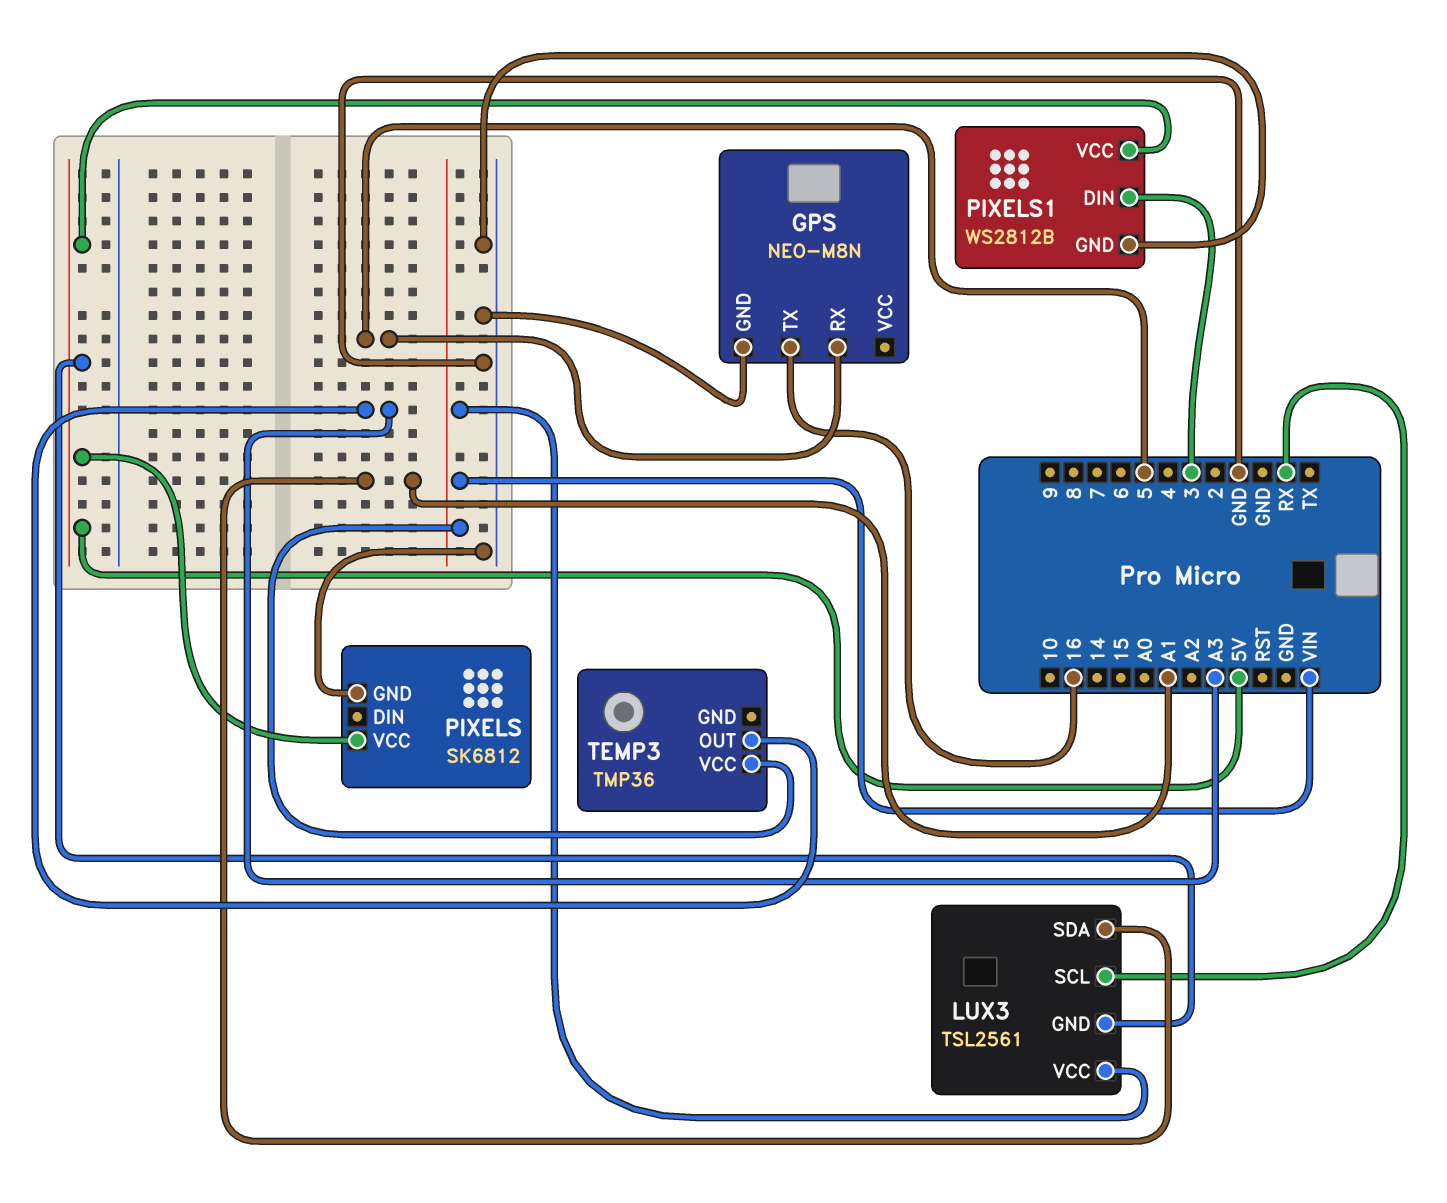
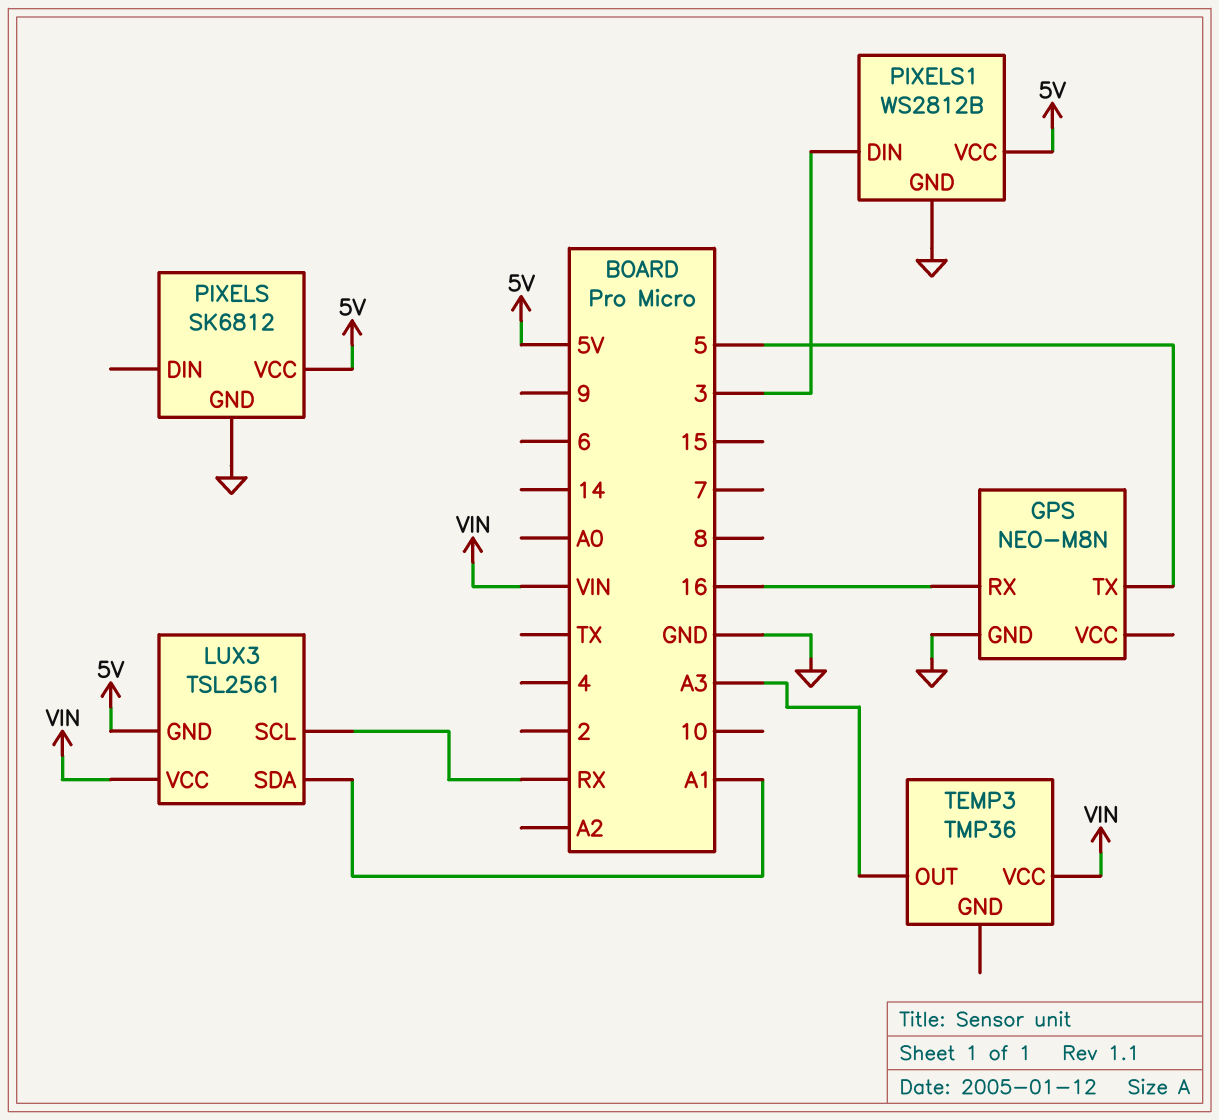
GPS pin RX: 5 -> 16
GPS pin TX: 16 -> 5

